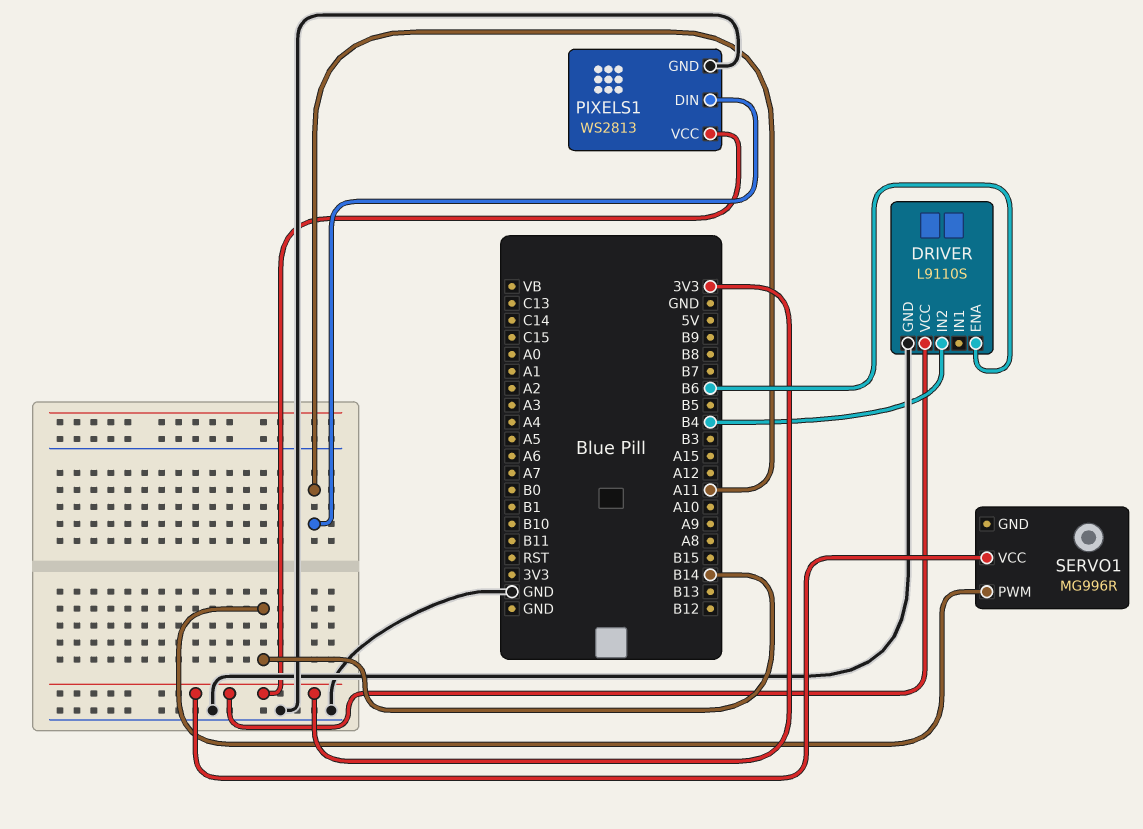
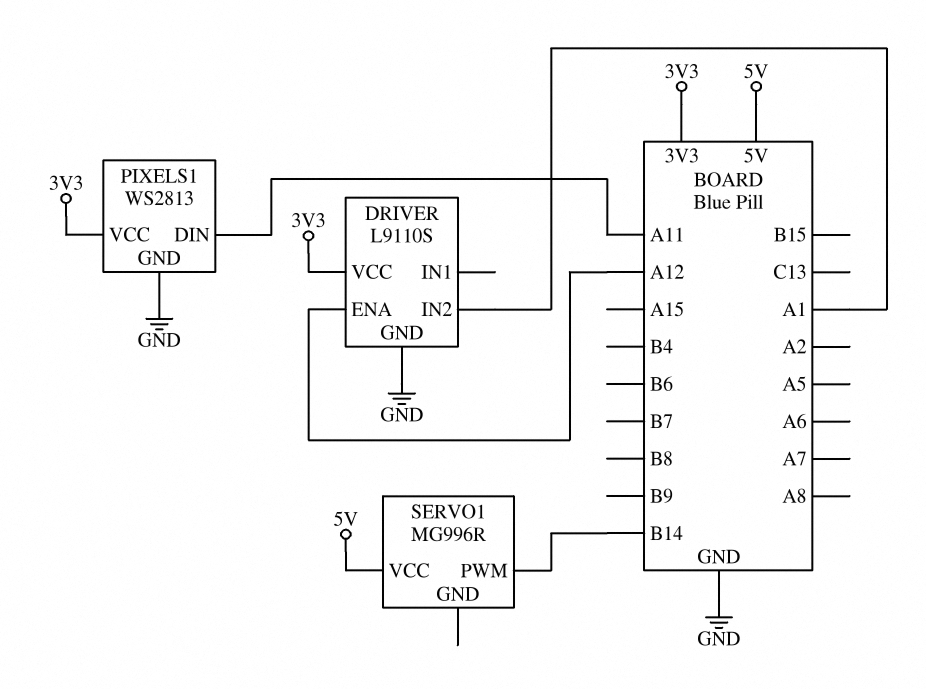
DRIVER pin ENA: B6 -> A12
DRIVER pin IN2: B4 -> A1
SERVO1 pin VCC: 3V3 -> 5V

